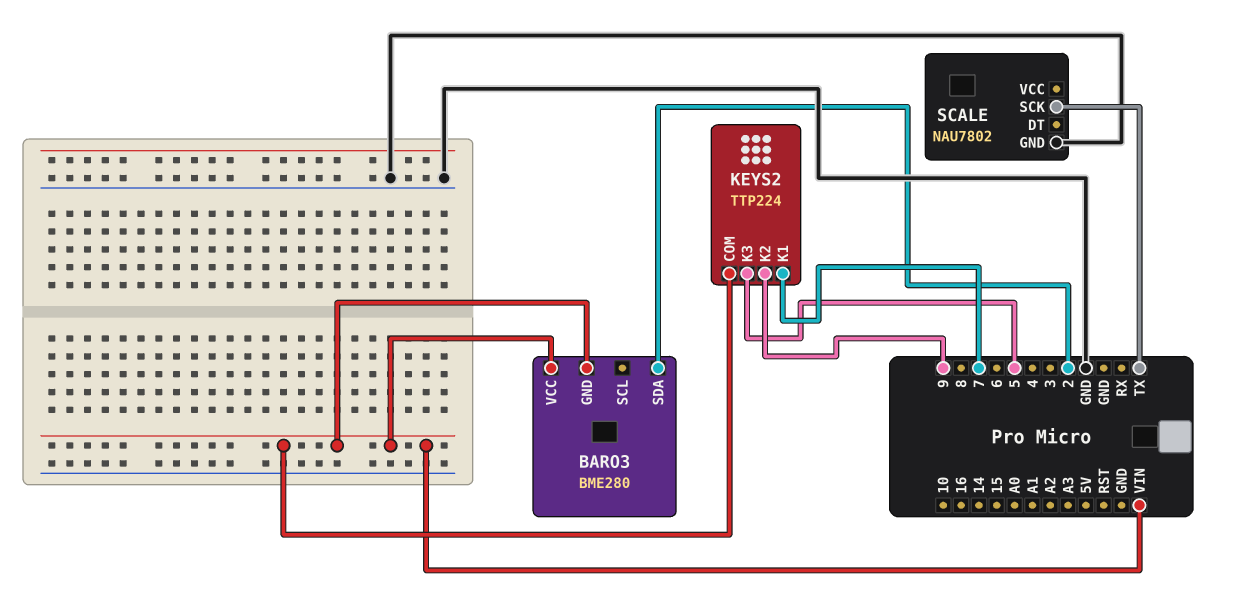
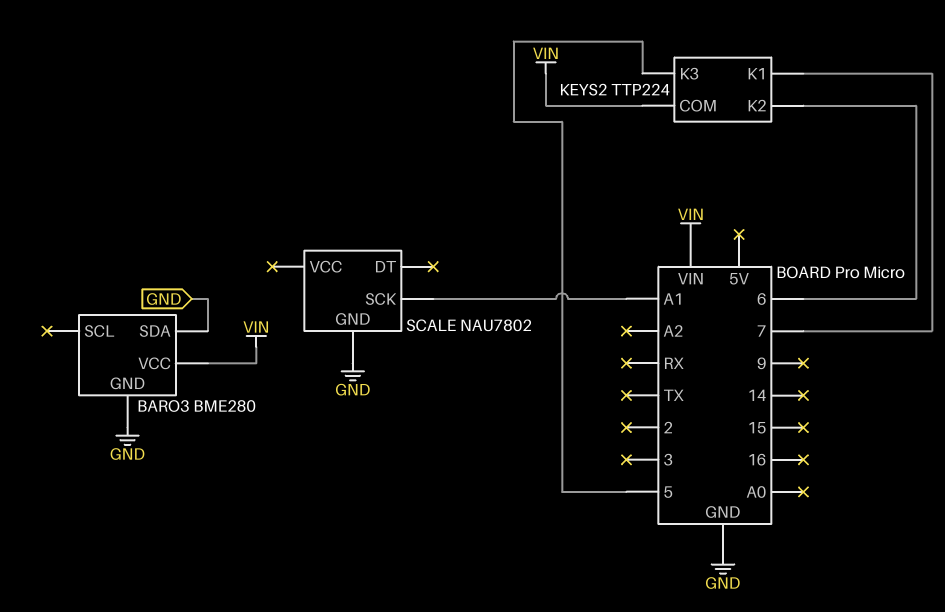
BARO3 pin GND: VIN -> GND
BARO3 pin SDA: 2 -> GND
KEYS2 pin K2: 9 -> 6
SCALE pin SCK: TX -> A1

